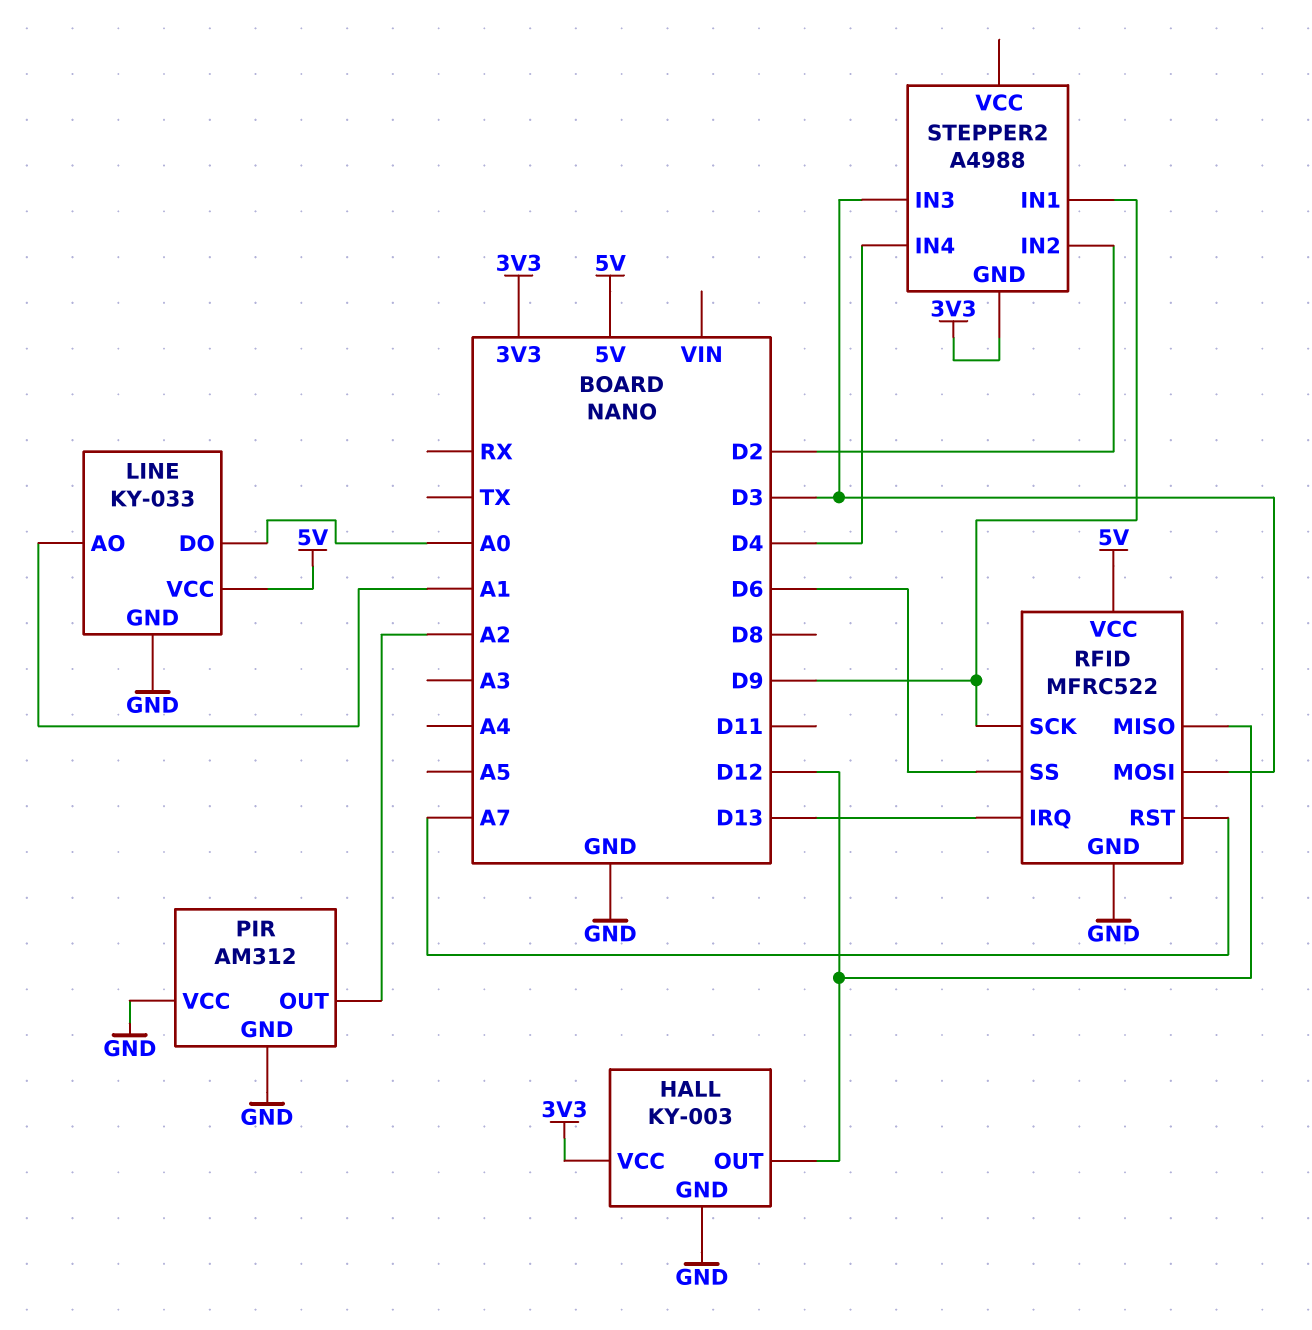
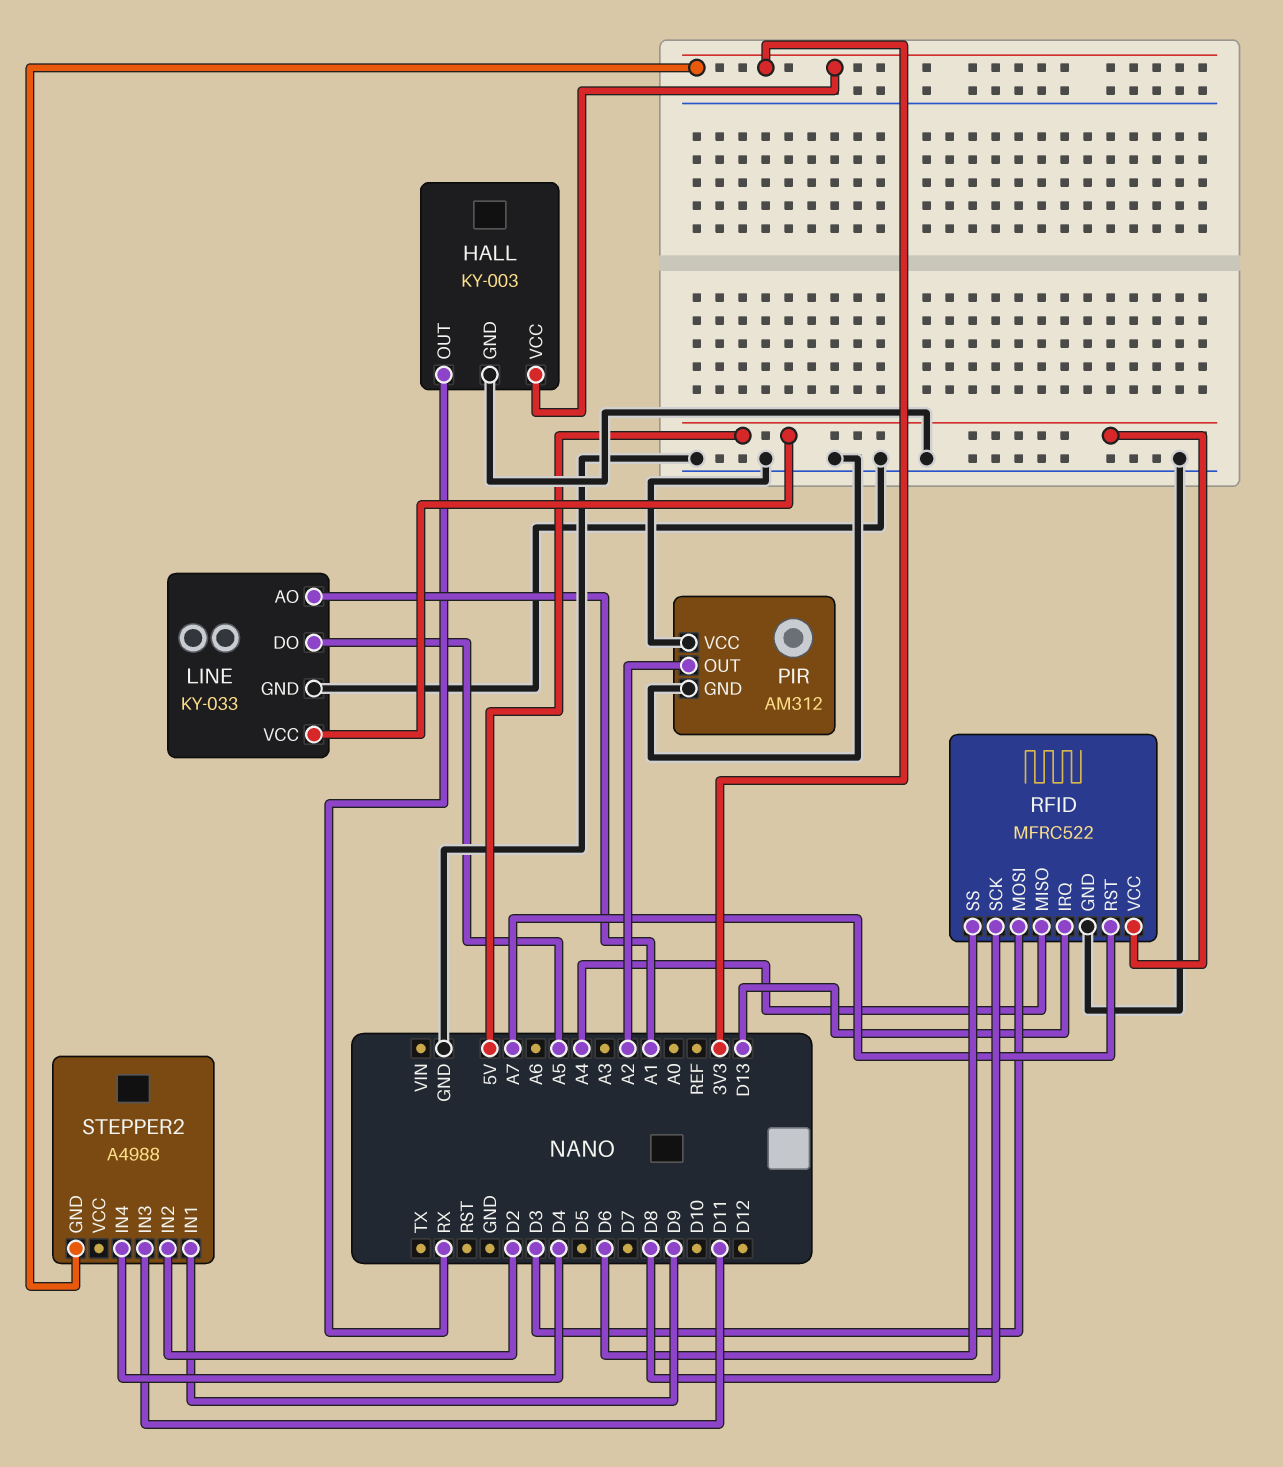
HALL pin OUT: D12 -> RX
LINE pin DO: A0 -> A5
RFID pin MISO: D12 -> A4
RFID pin SCK: D9 -> D8
STEPPER2 pin IN3: D3 -> D11

